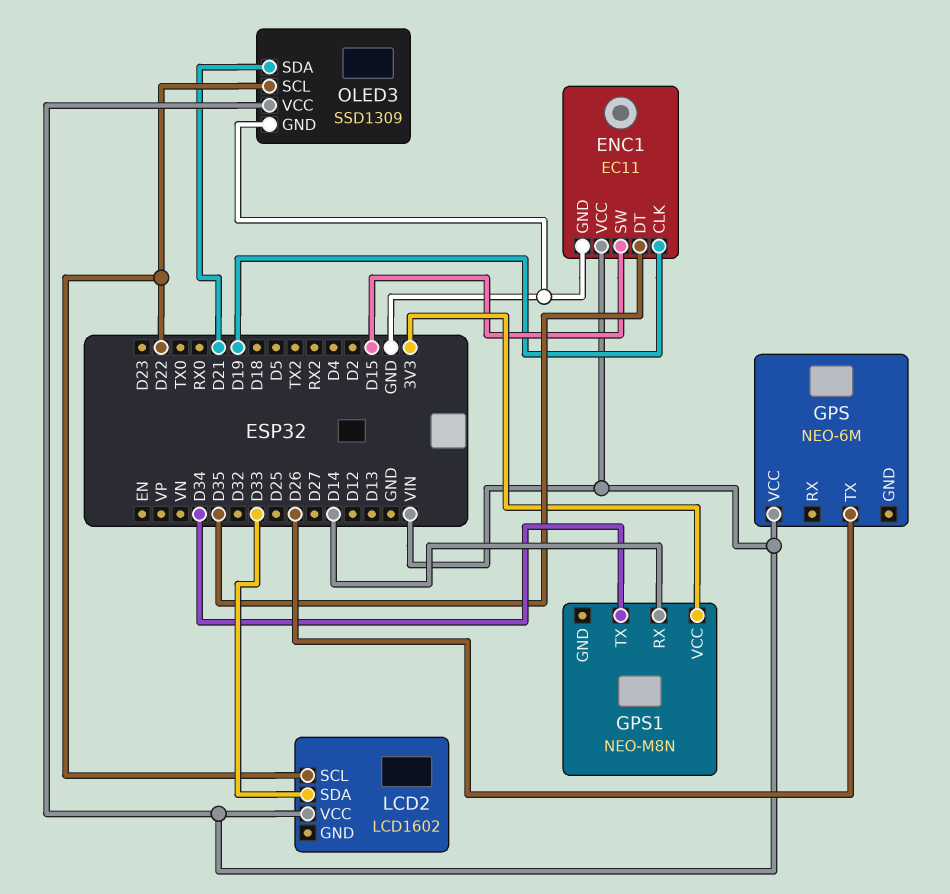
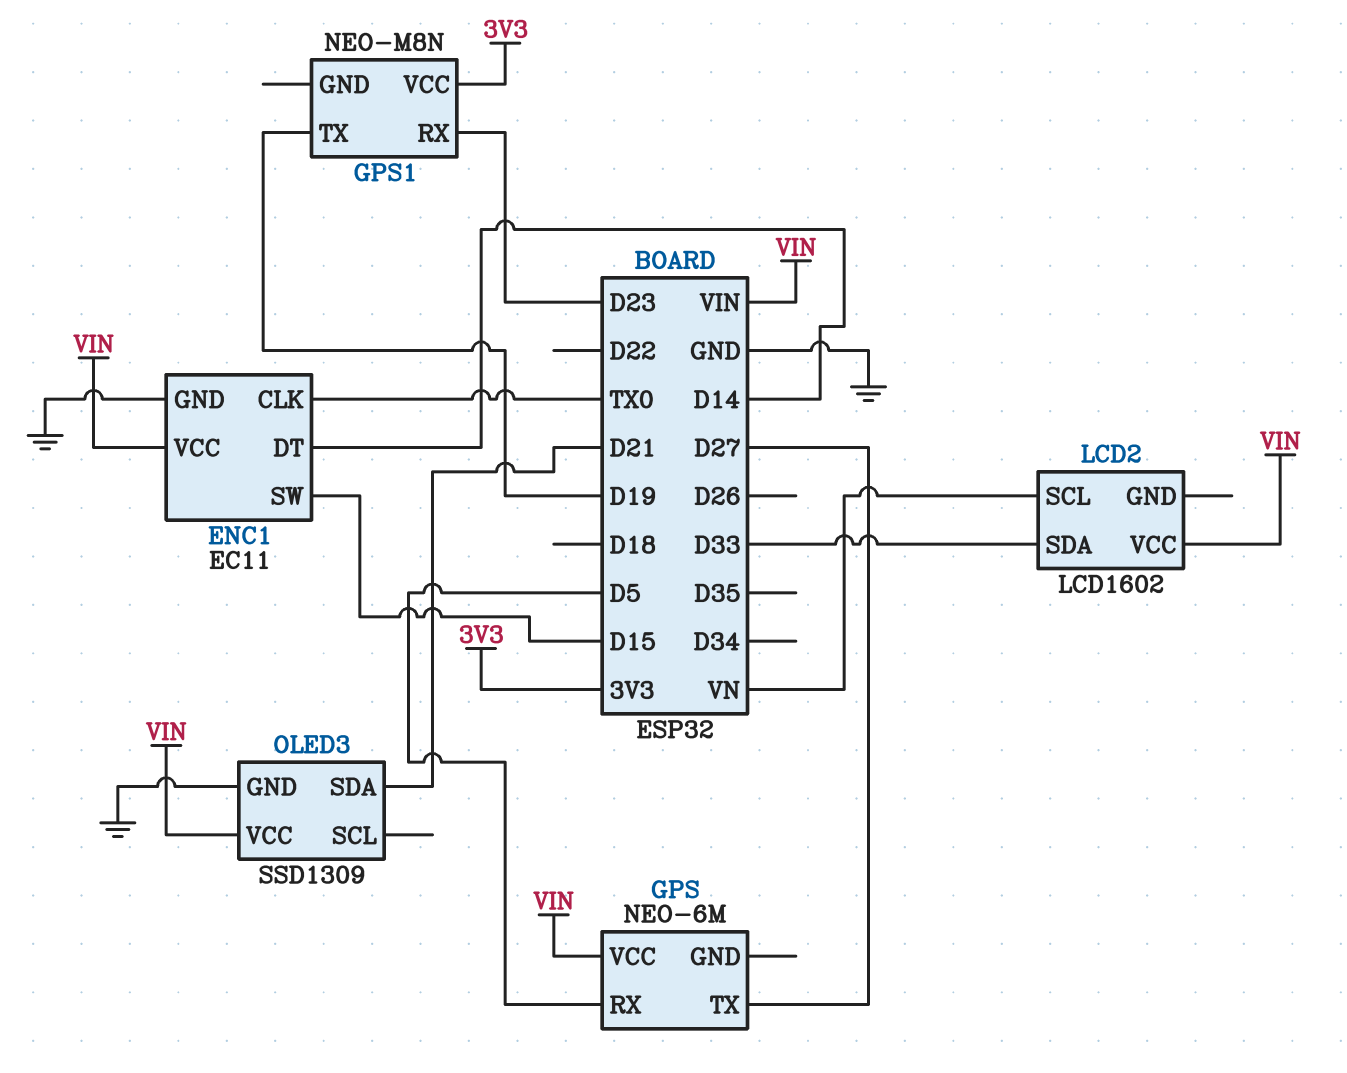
ENC1 pin CLK: D19 -> TX0
ENC1 pin DT: D35 -> D14
GPS pin RX: none -> D5
GPS pin TX: D26 -> D27
GPS1 pin RX: D14 -> D23
GPS1 pin TX: D34 -> D19
LCD2 pin SCL: D22 -> VN
OLED3 pin SCL: D22 -> none

